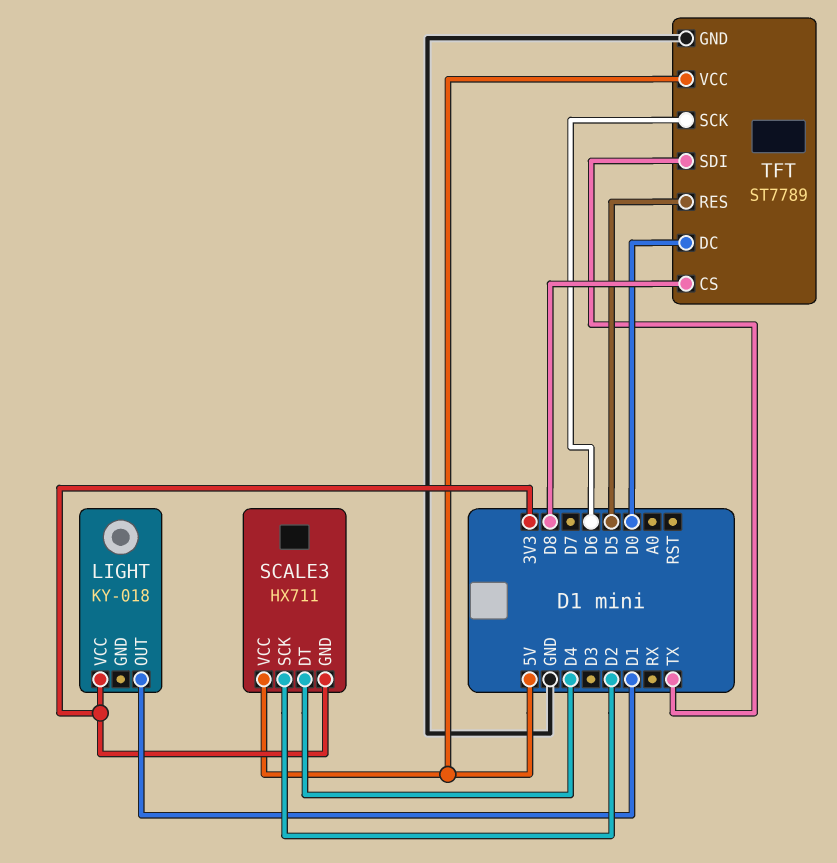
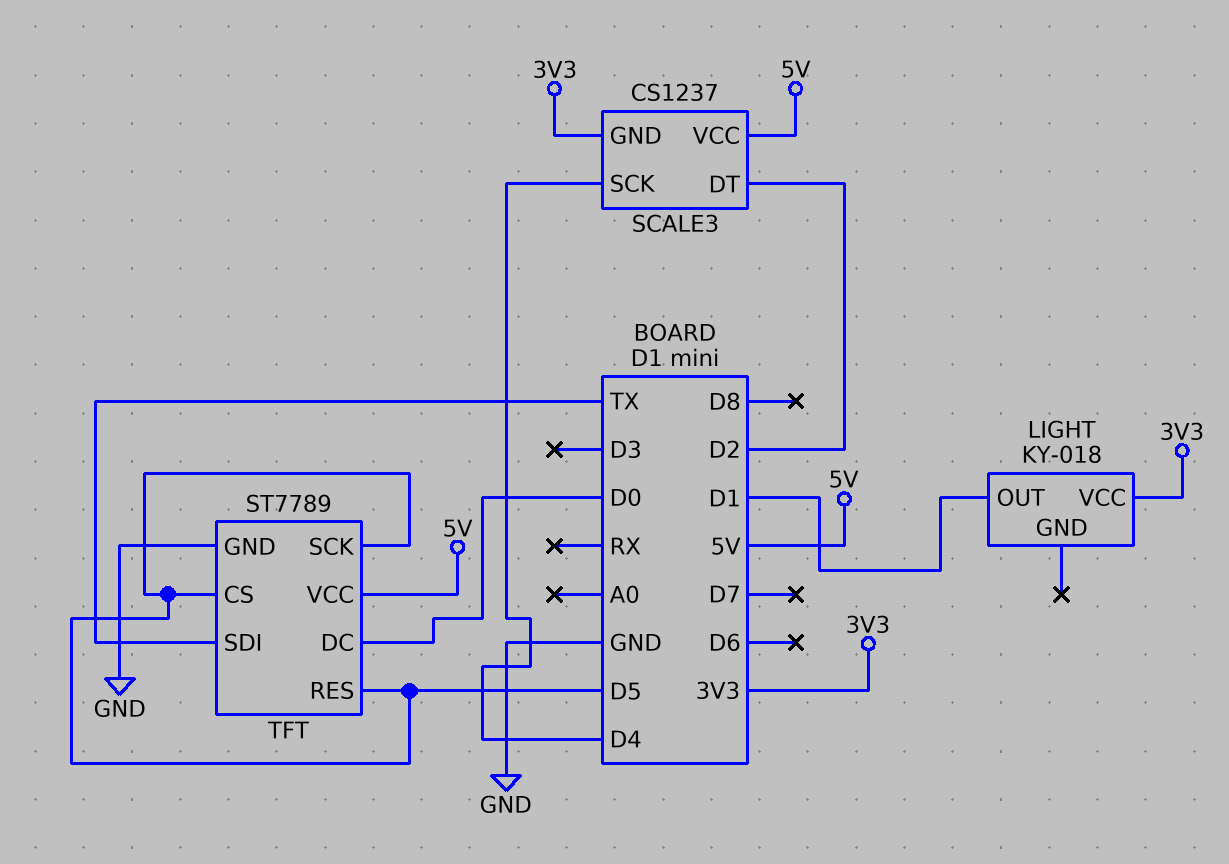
SCALE3: HX711 -> CS1237
SCALE3 pin DT: D4 -> D2
SCALE3 pin SCK: D2 -> D4
TFT pin CS: D8 -> D5
TFT pin SCK: D6 -> D5

